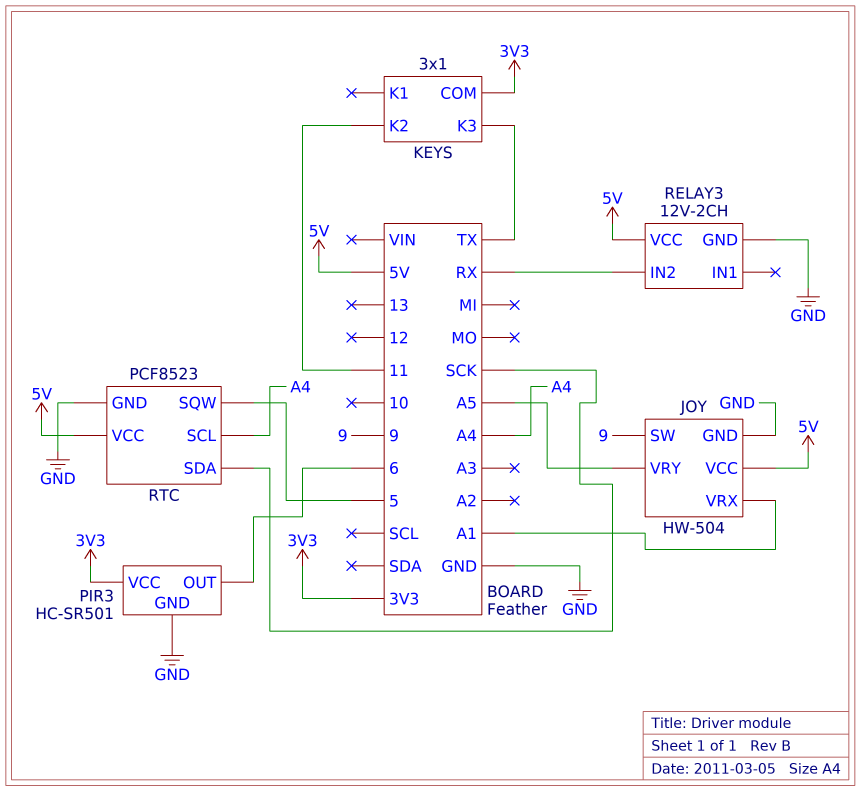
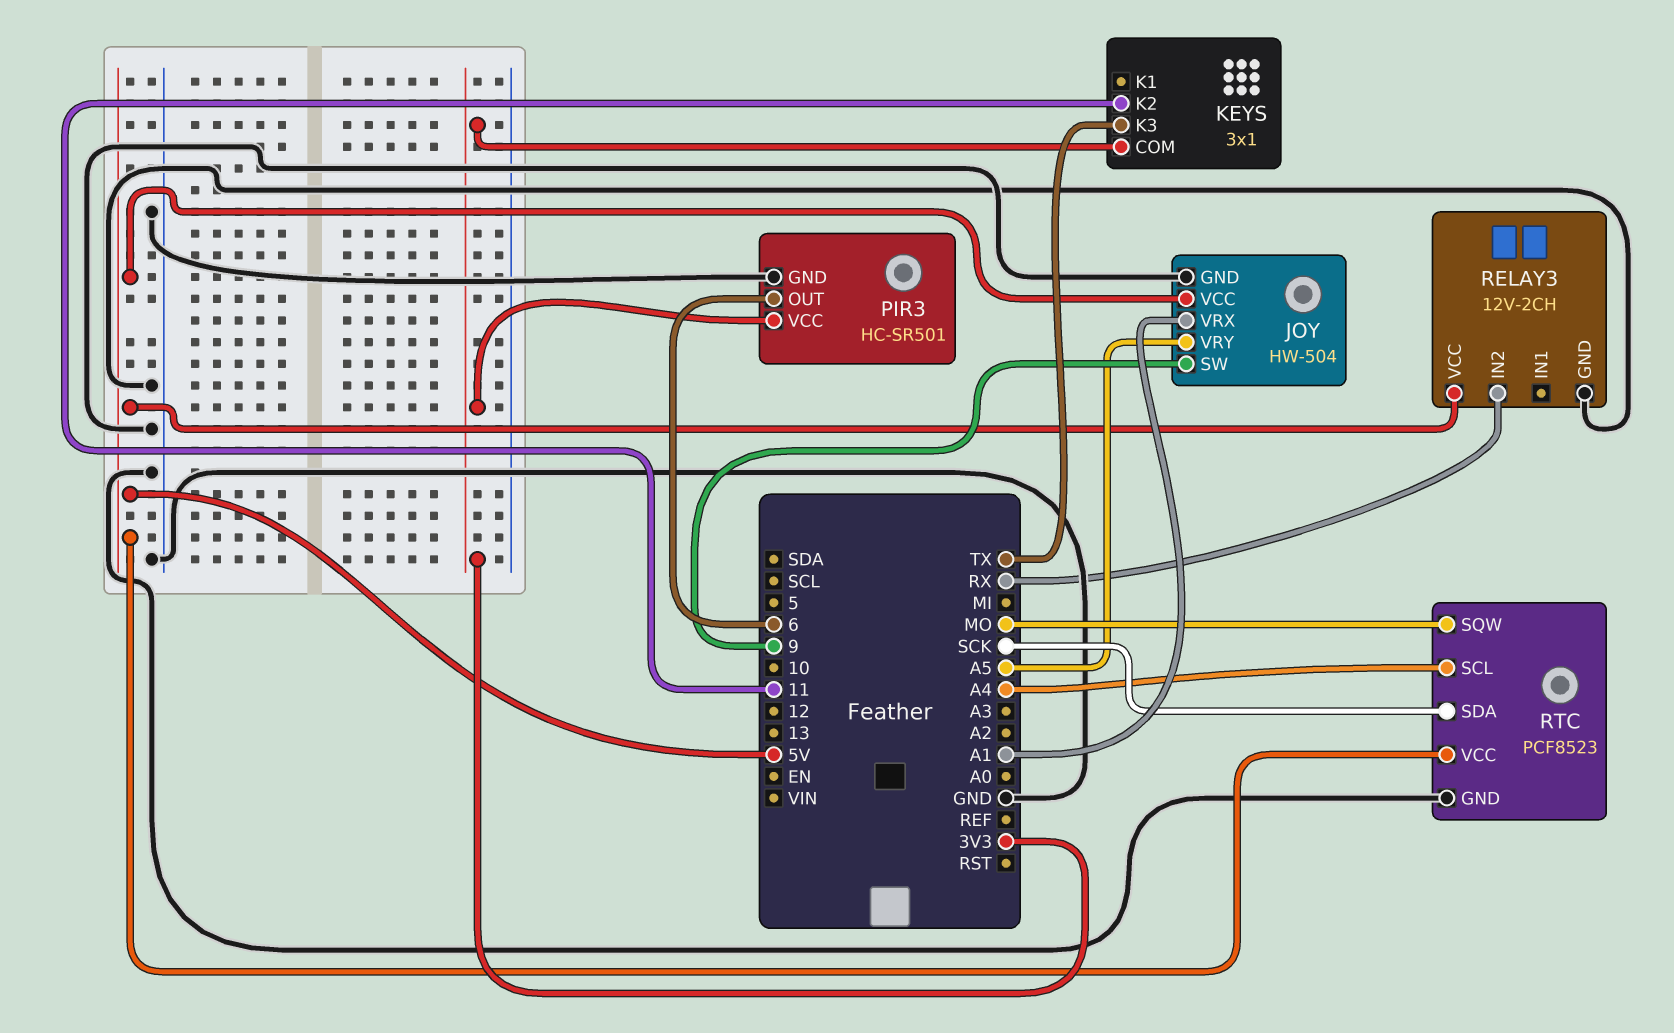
RTC pin SQW: 5 -> MO

